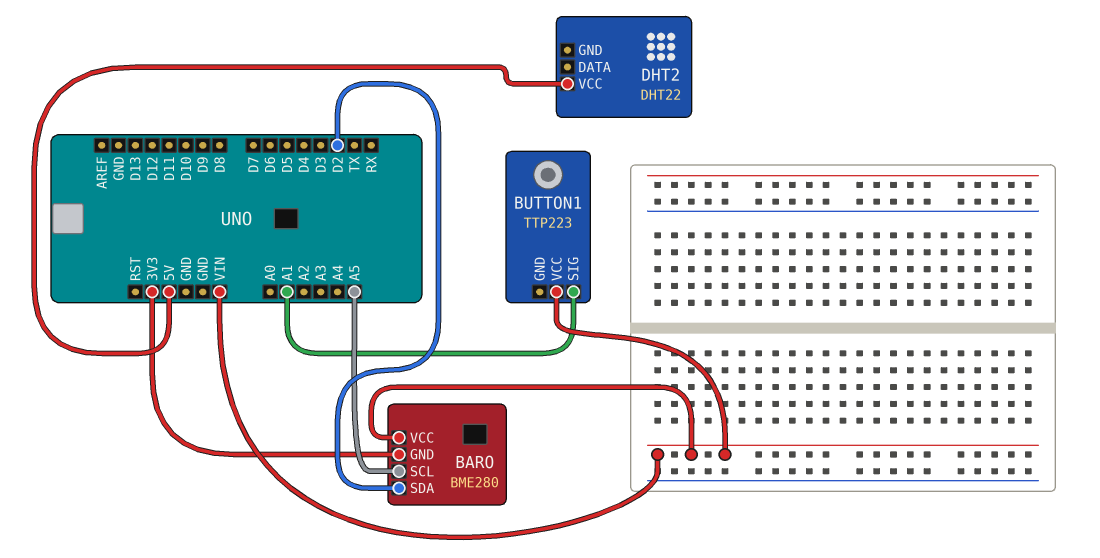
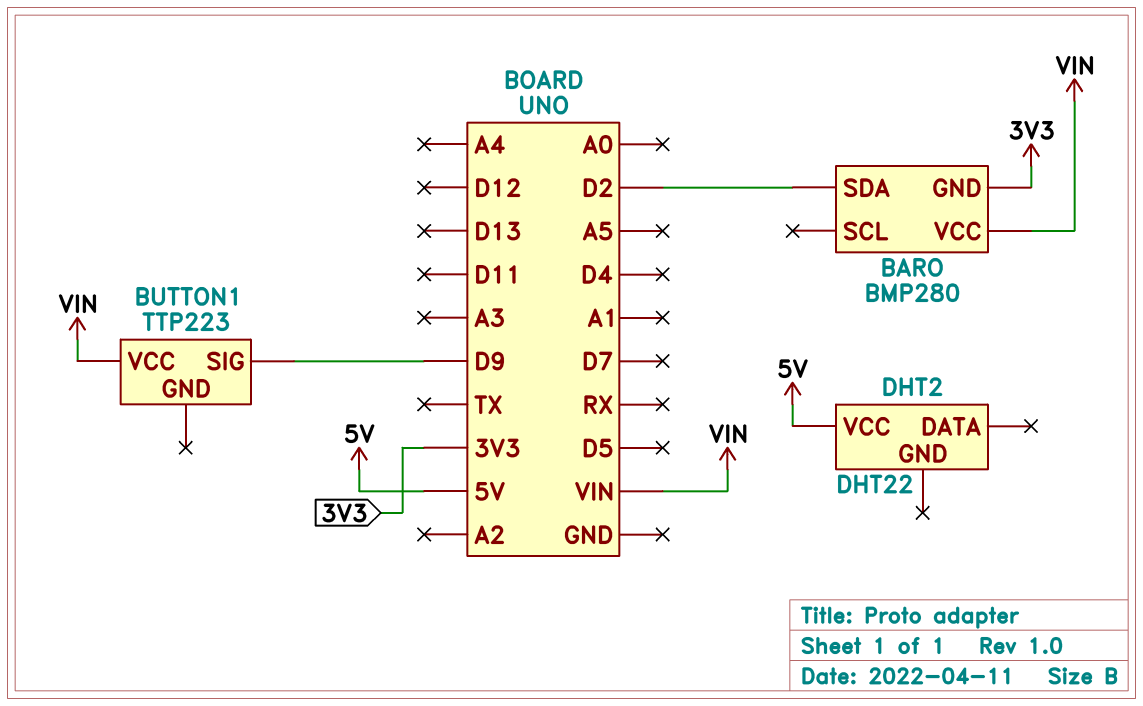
BARO: BME280 -> BMP280
BARO pin SCL: A5 -> none
BUTTON1 pin SIG: A1 -> D9

